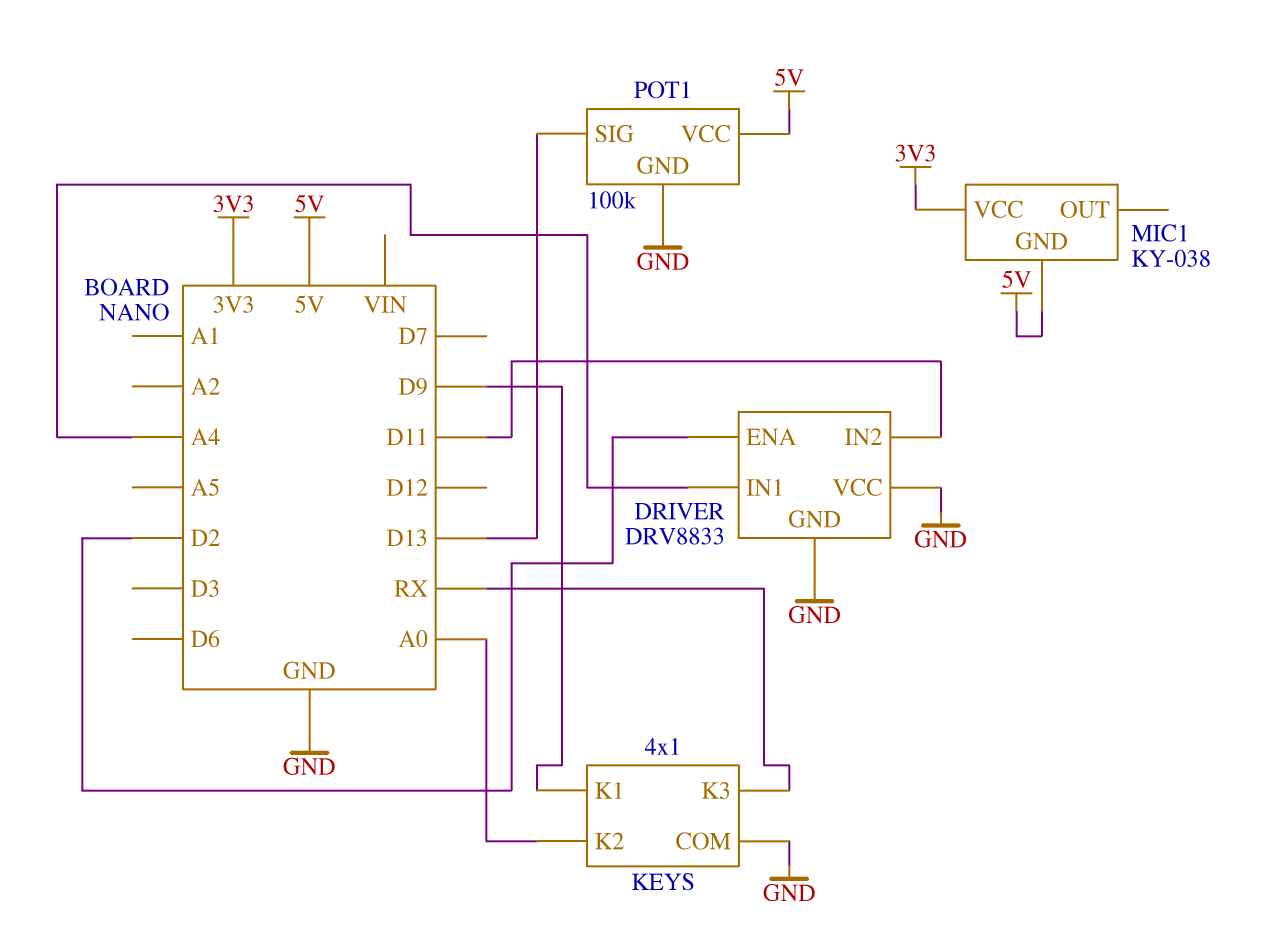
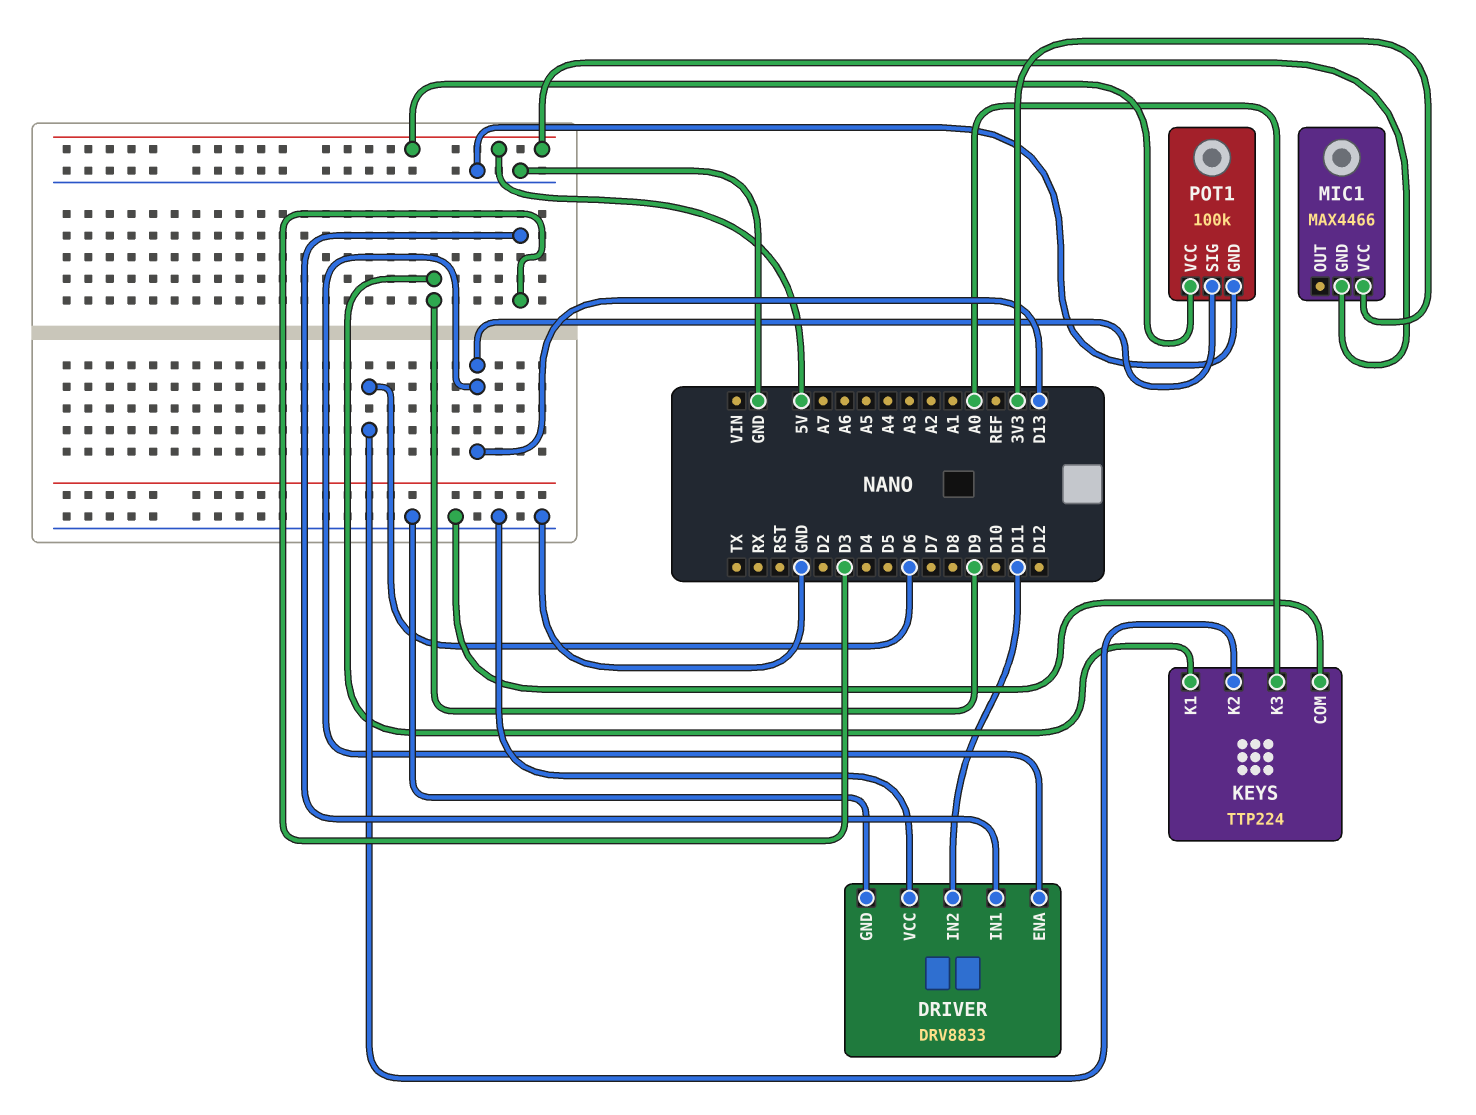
DRIVER pin ENA: D2 -> D13
DRIVER pin IN1: A4 -> D3
KEYS: 4x1 -> TTP224
KEYS pin K2: A0 -> D6
KEYS pin K3: RX -> A0
MIC1: KY-038 -> MAX4466

